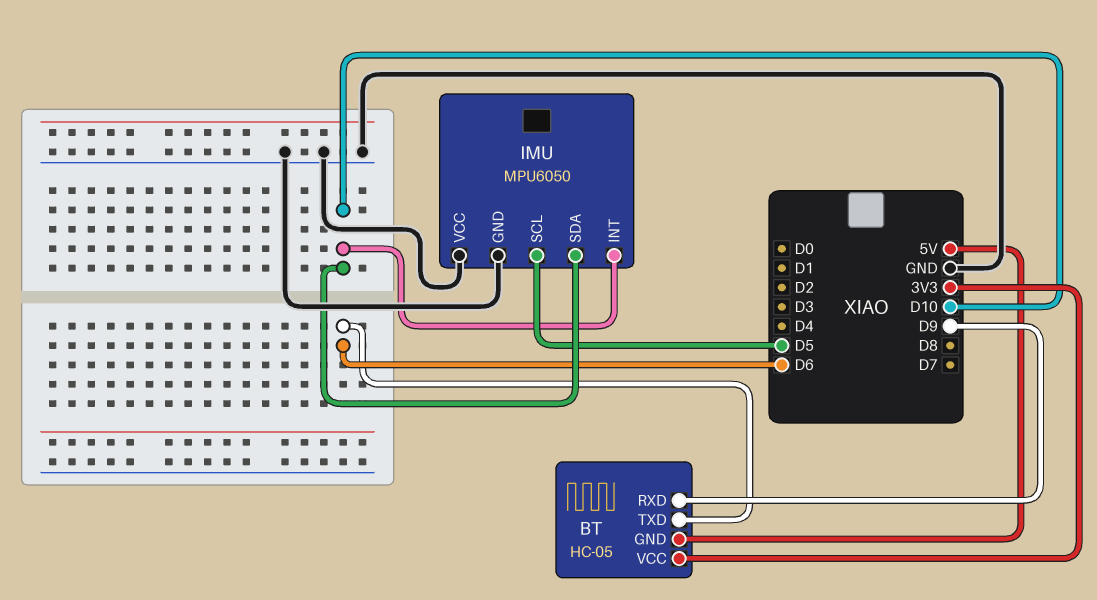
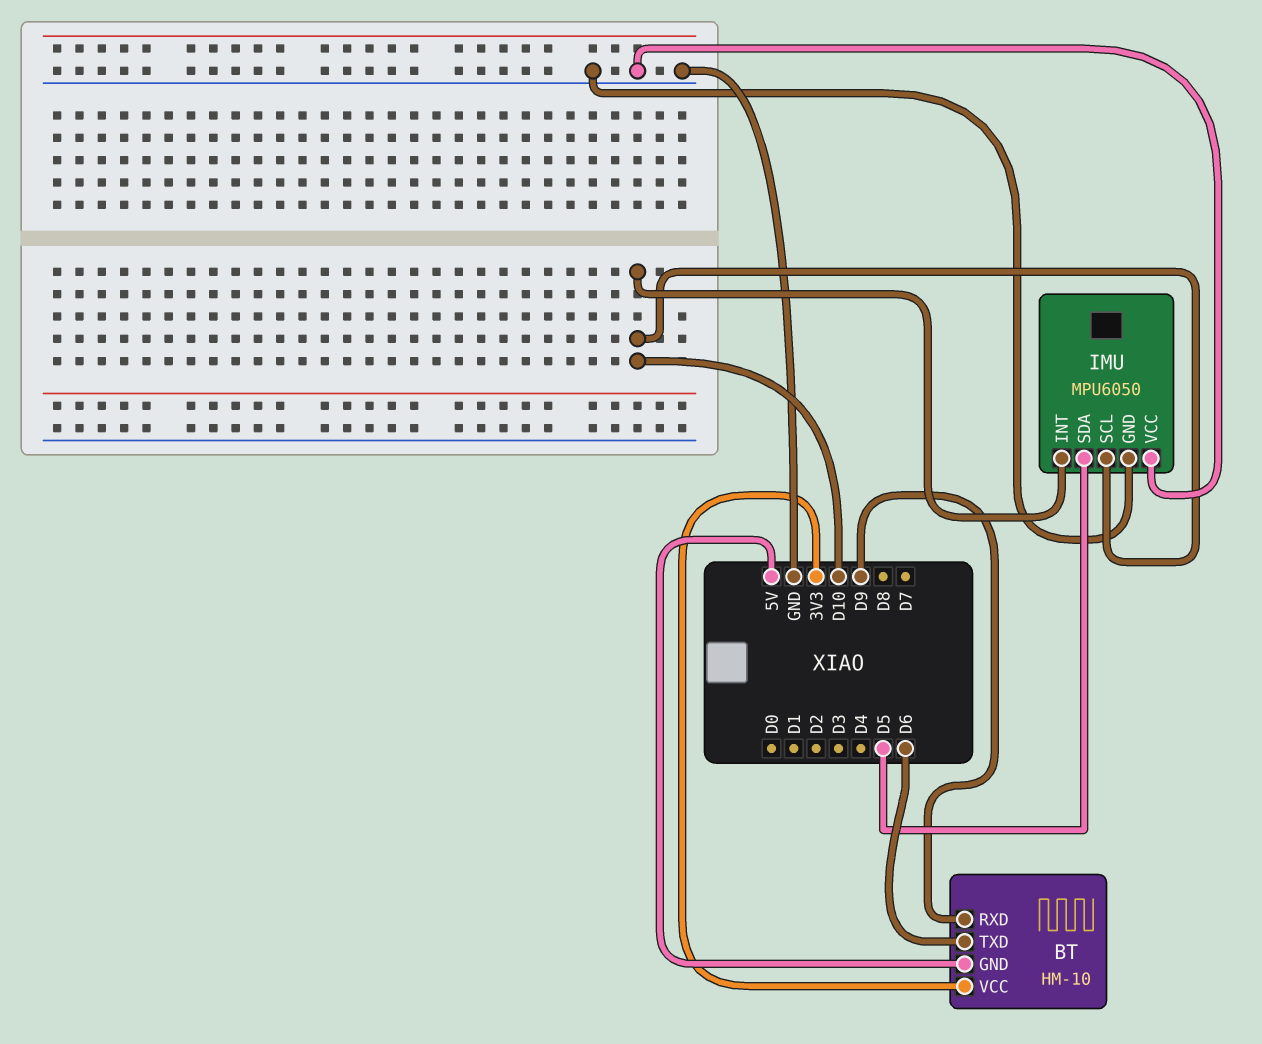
BT: HC-05 -> HM-10
IMU pin SCL: D5 -> D10
IMU pin SDA: D10 -> D5

